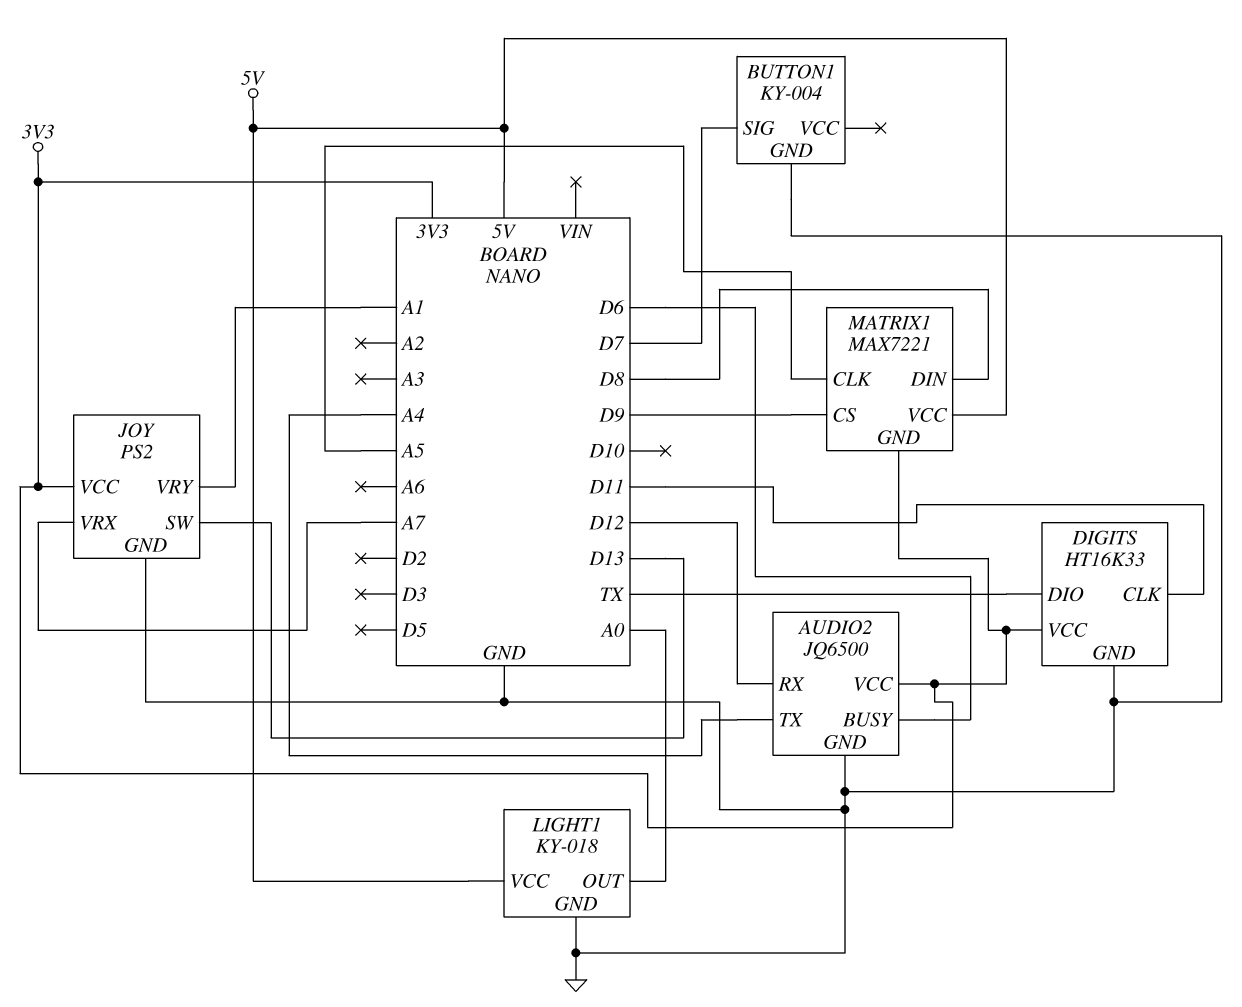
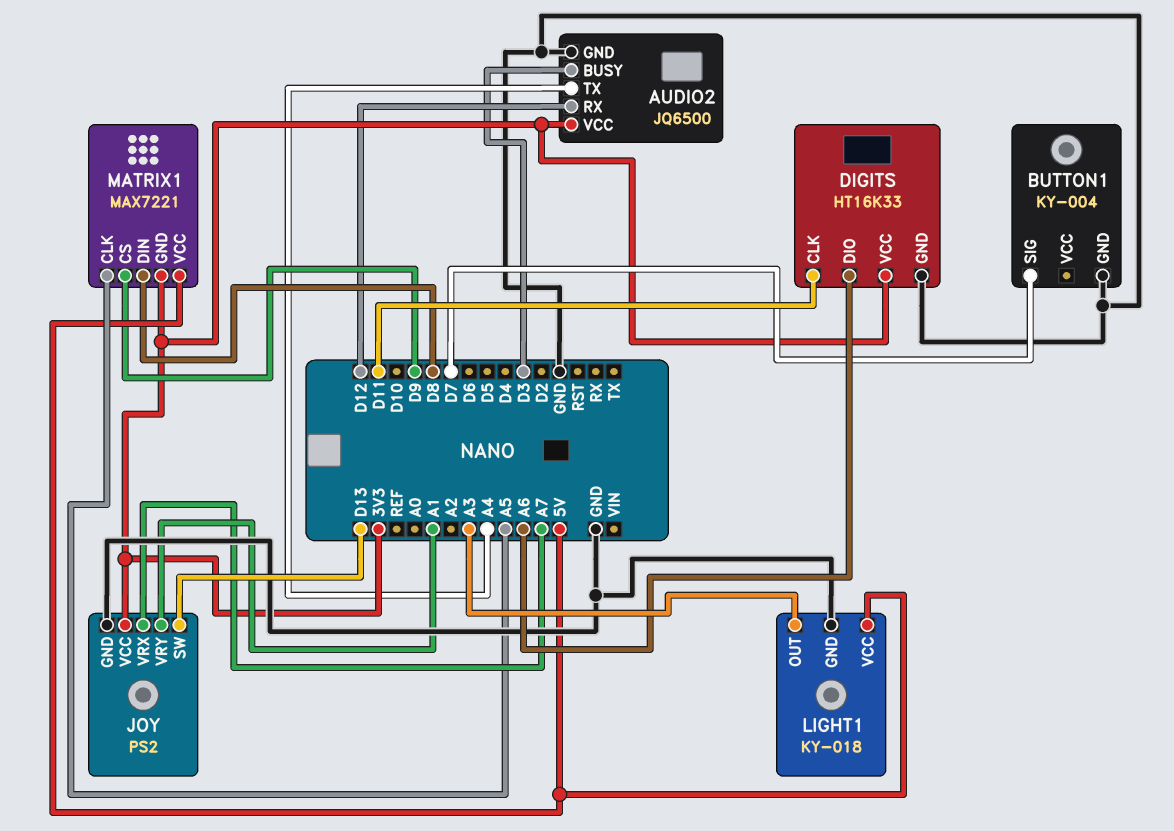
AUDIO2 pin BUSY: D6 -> D3
DIGITS pin DIO: TX -> A6
LIGHT1 pin OUT: A0 -> A3

